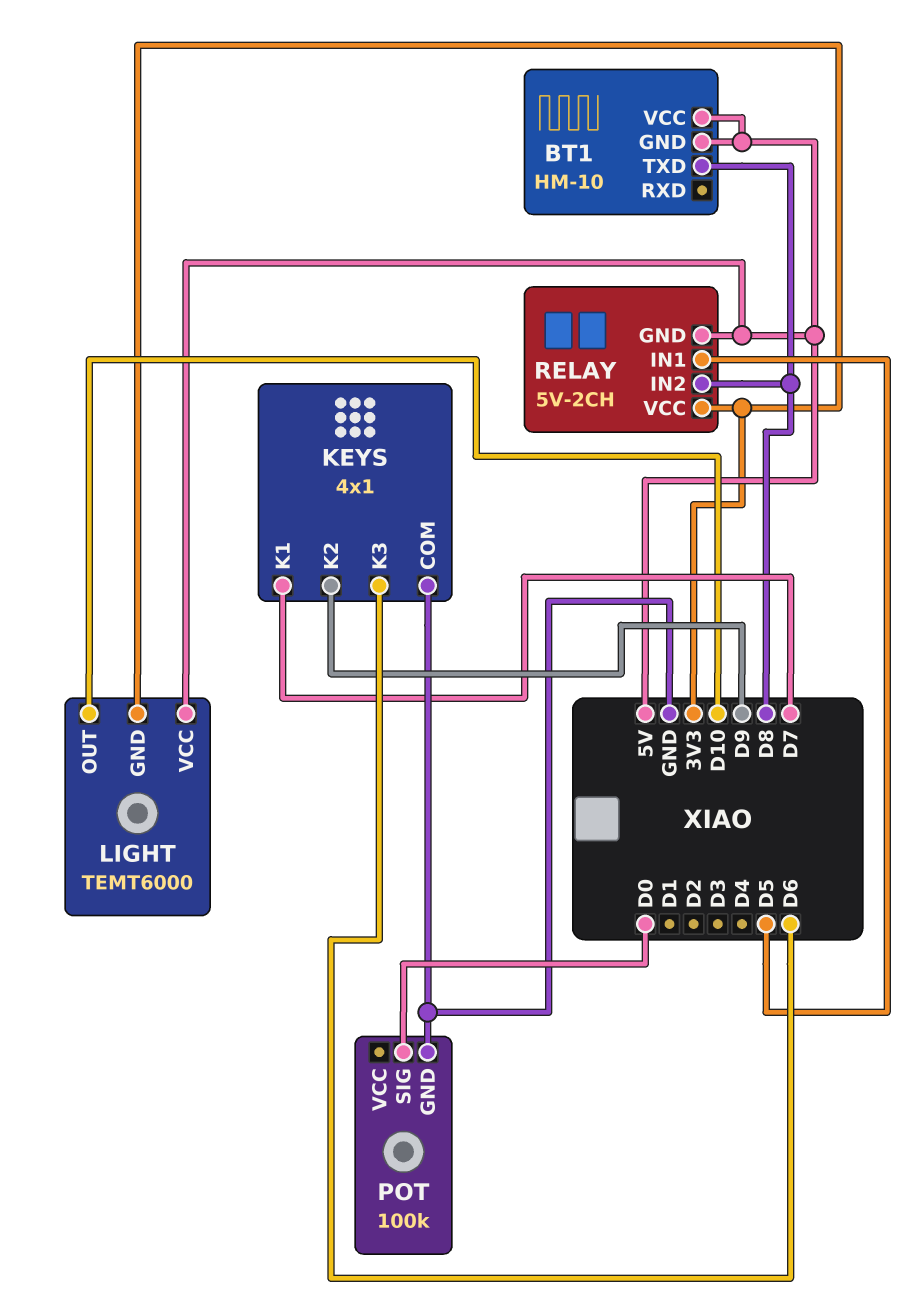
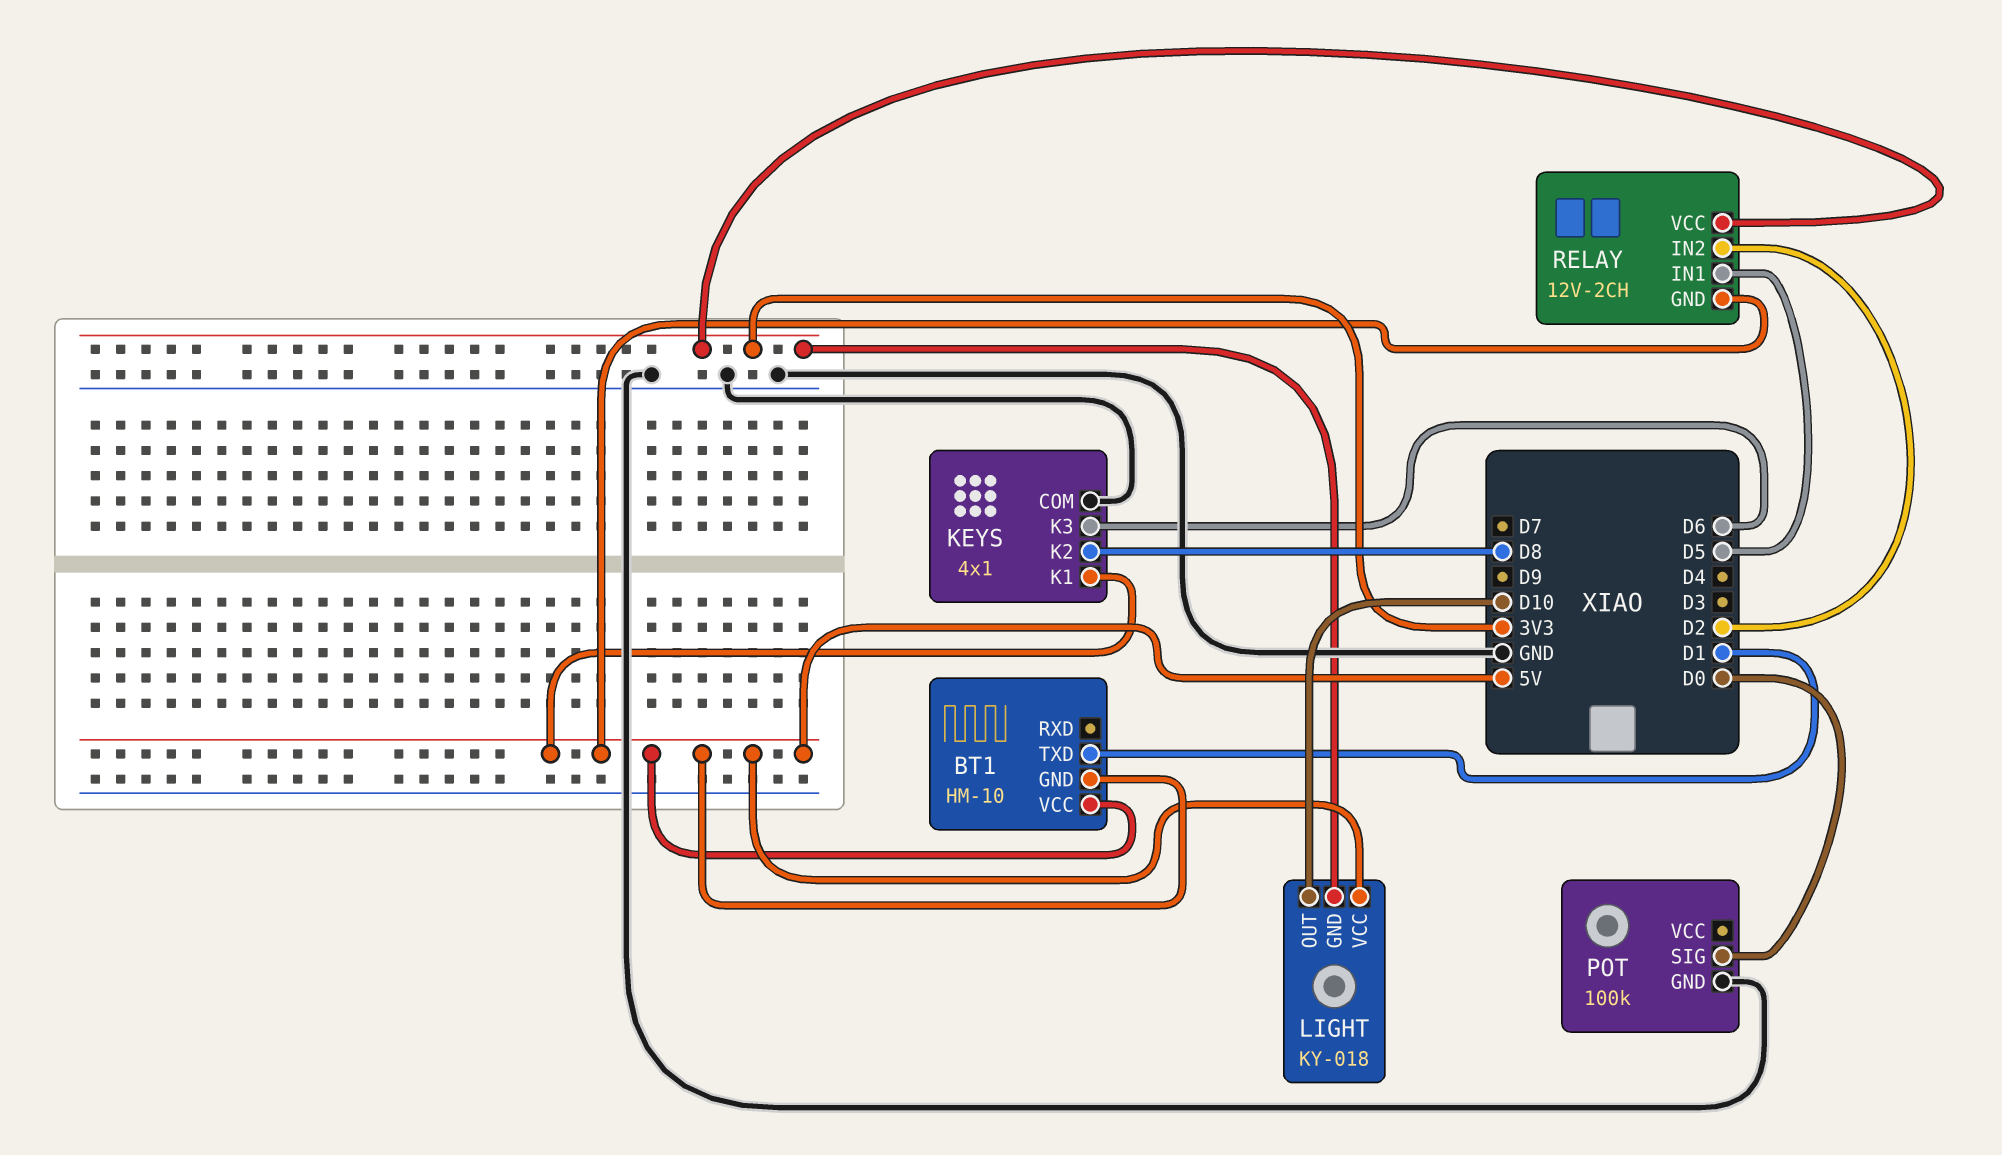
BT1 pin TXD: D8 -> D1
KEYS pin K1: D7 -> 5V
KEYS pin K2: D9 -> D8
LIGHT: TEMT6000 -> KY-018
RELAY: 5V-2CH -> 12V-2CH
RELAY pin IN2: D8 -> D2

